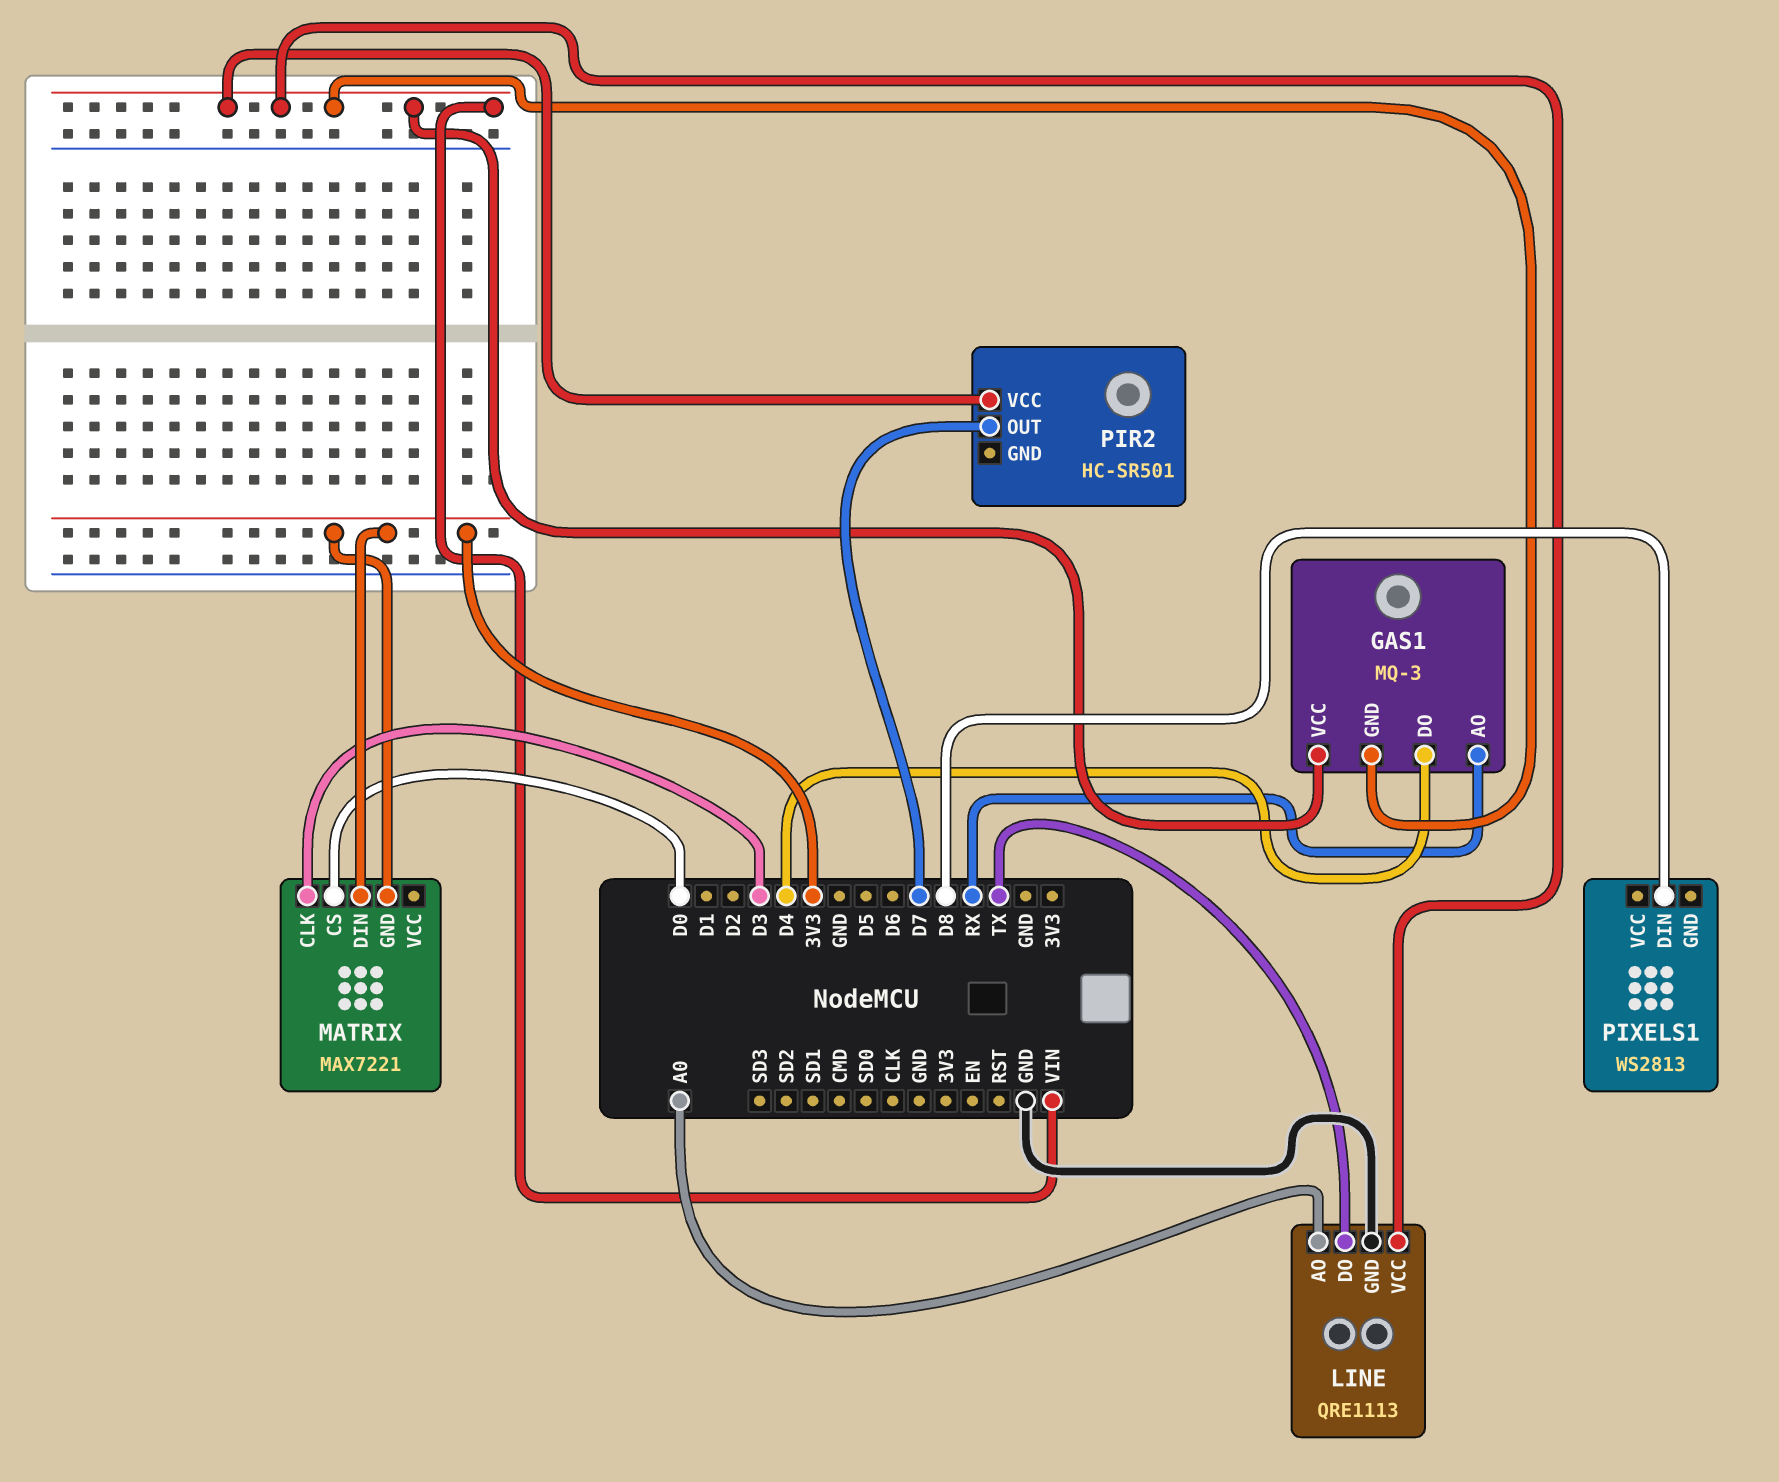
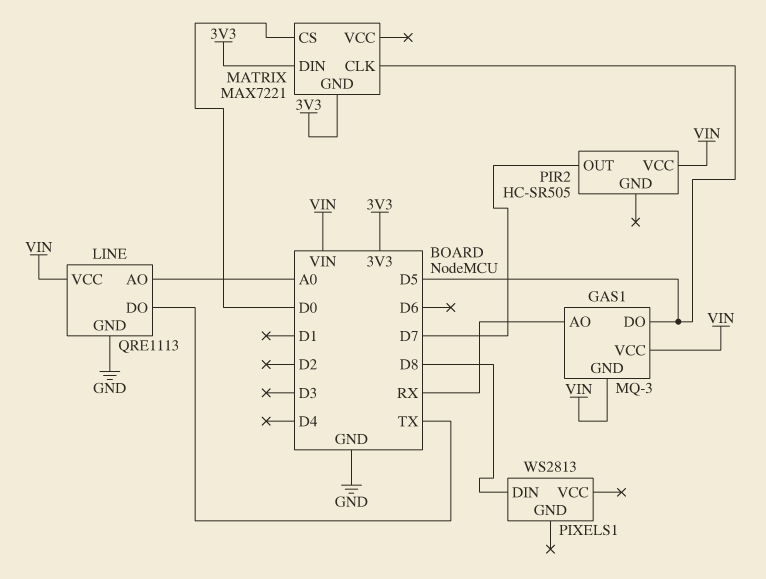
GAS1 pin DO: D4 -> D5
MATRIX pin CLK: D3 -> D5
PIR2: HC-SR501 -> HC-SR505

